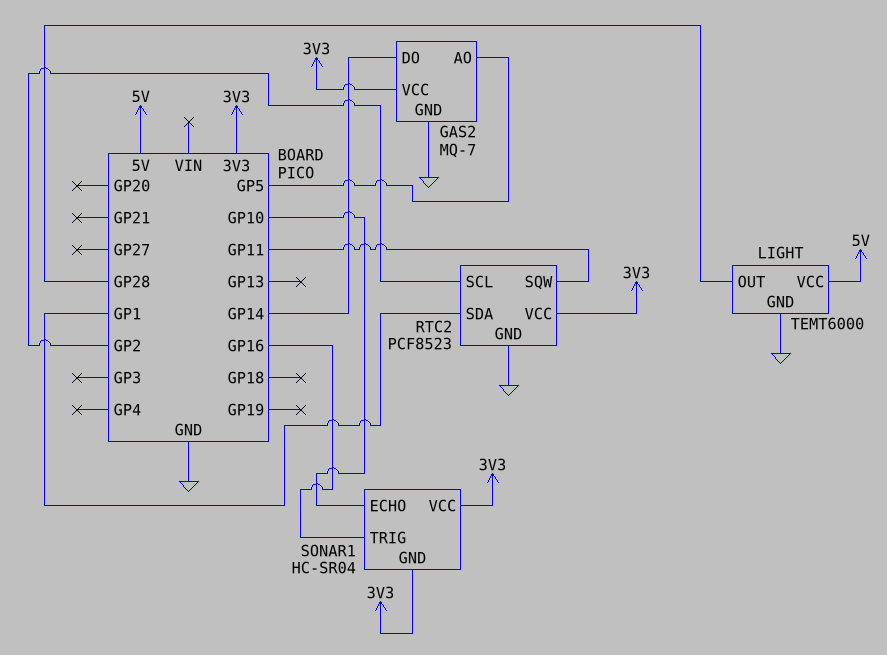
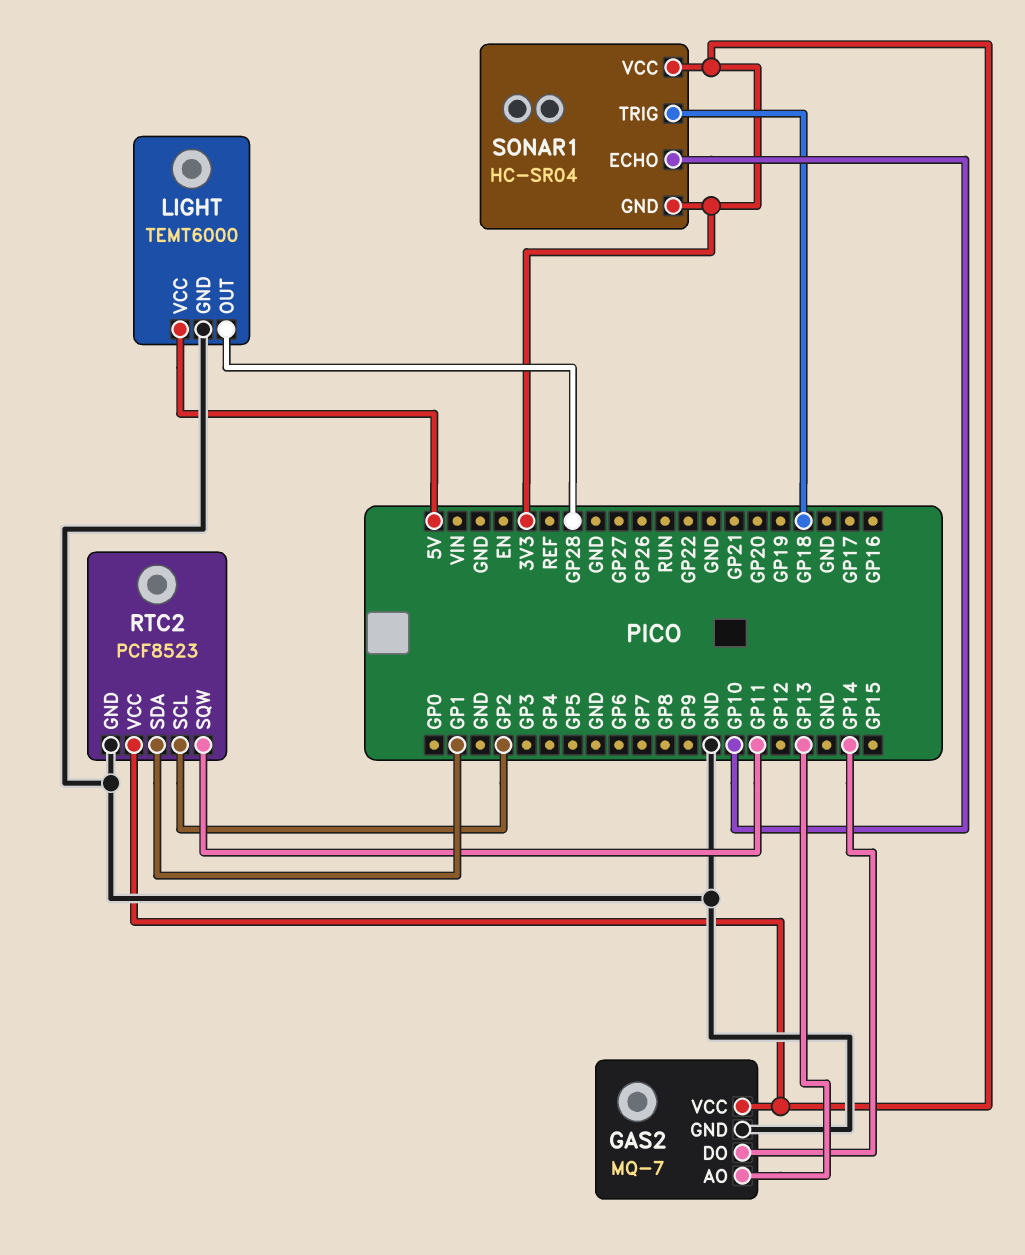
GAS2 pin AO: GP5 -> GP13
SONAR1 pin TRIG: GP16 -> GP18

